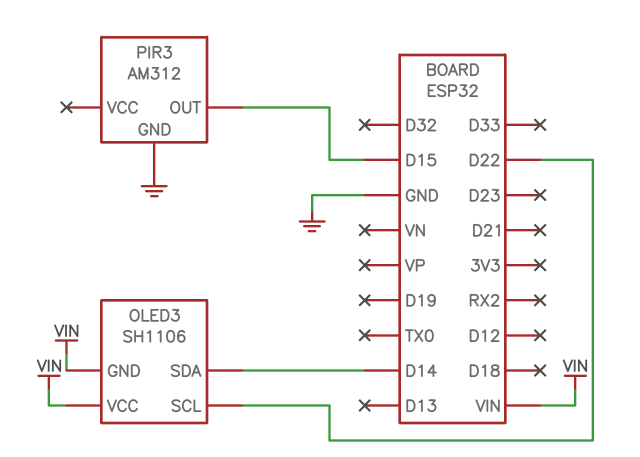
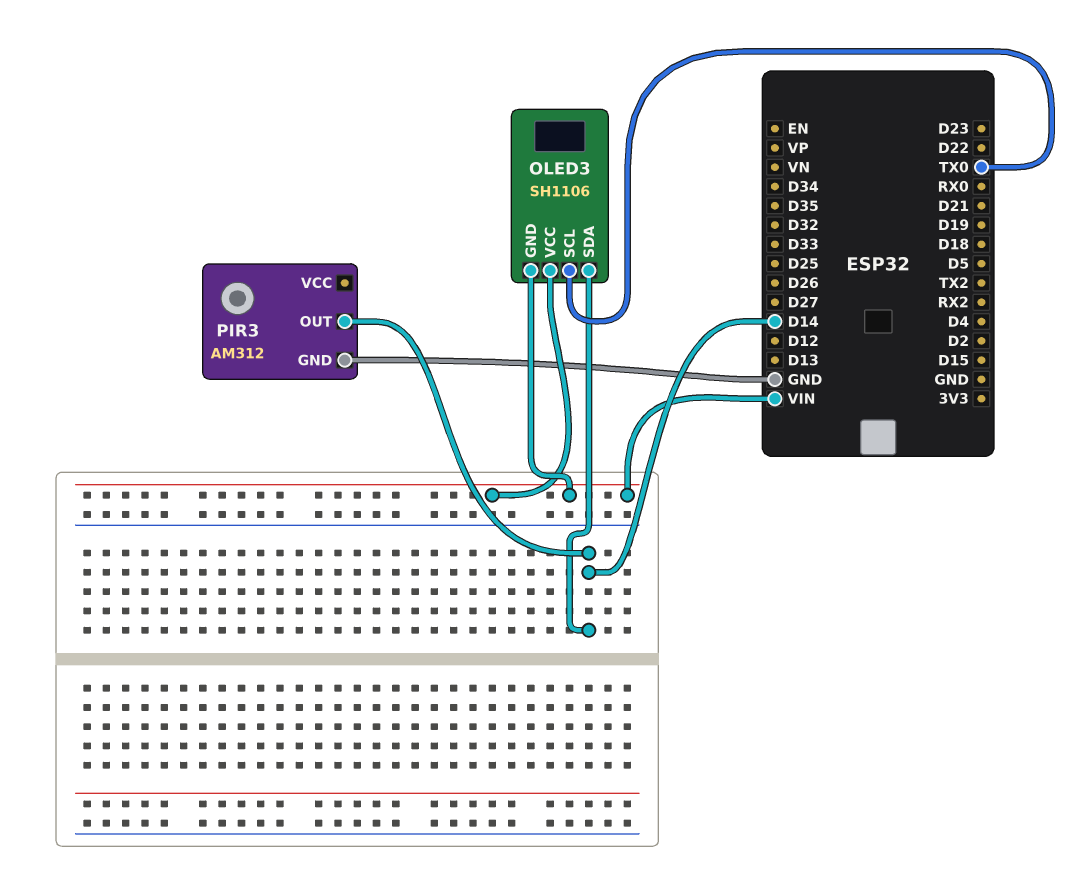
OLED3 pin SCL: D22 -> TX0
PIR3 pin OUT: D15 -> D14

